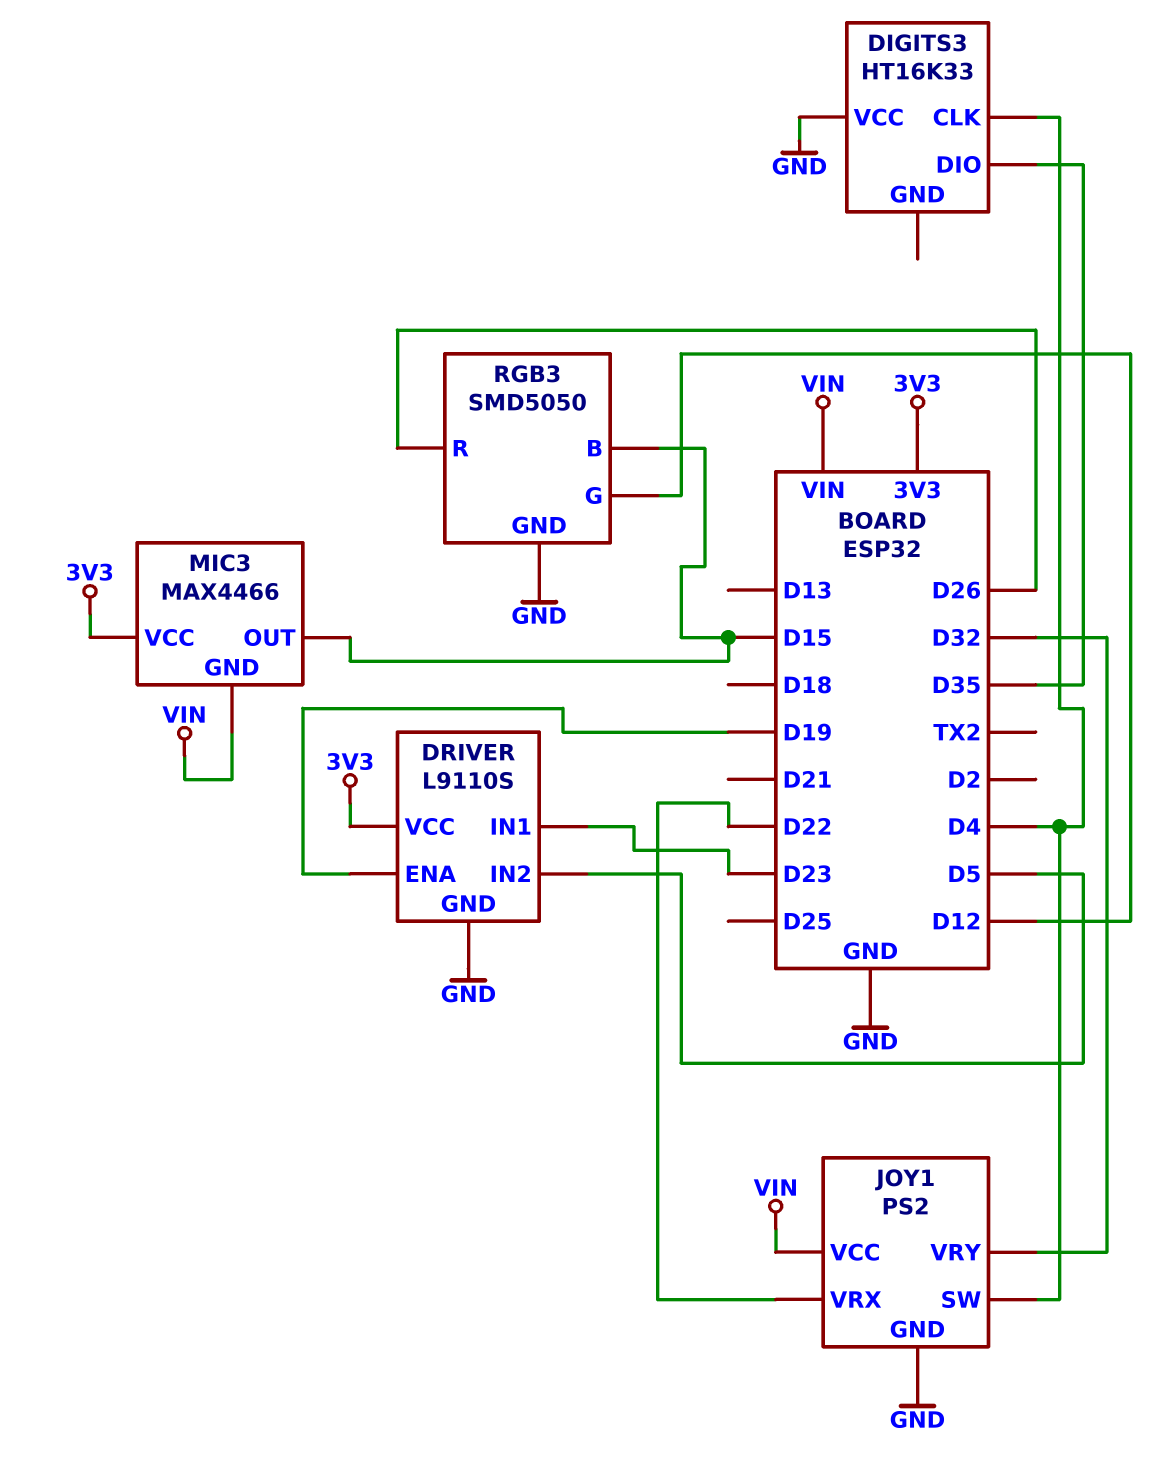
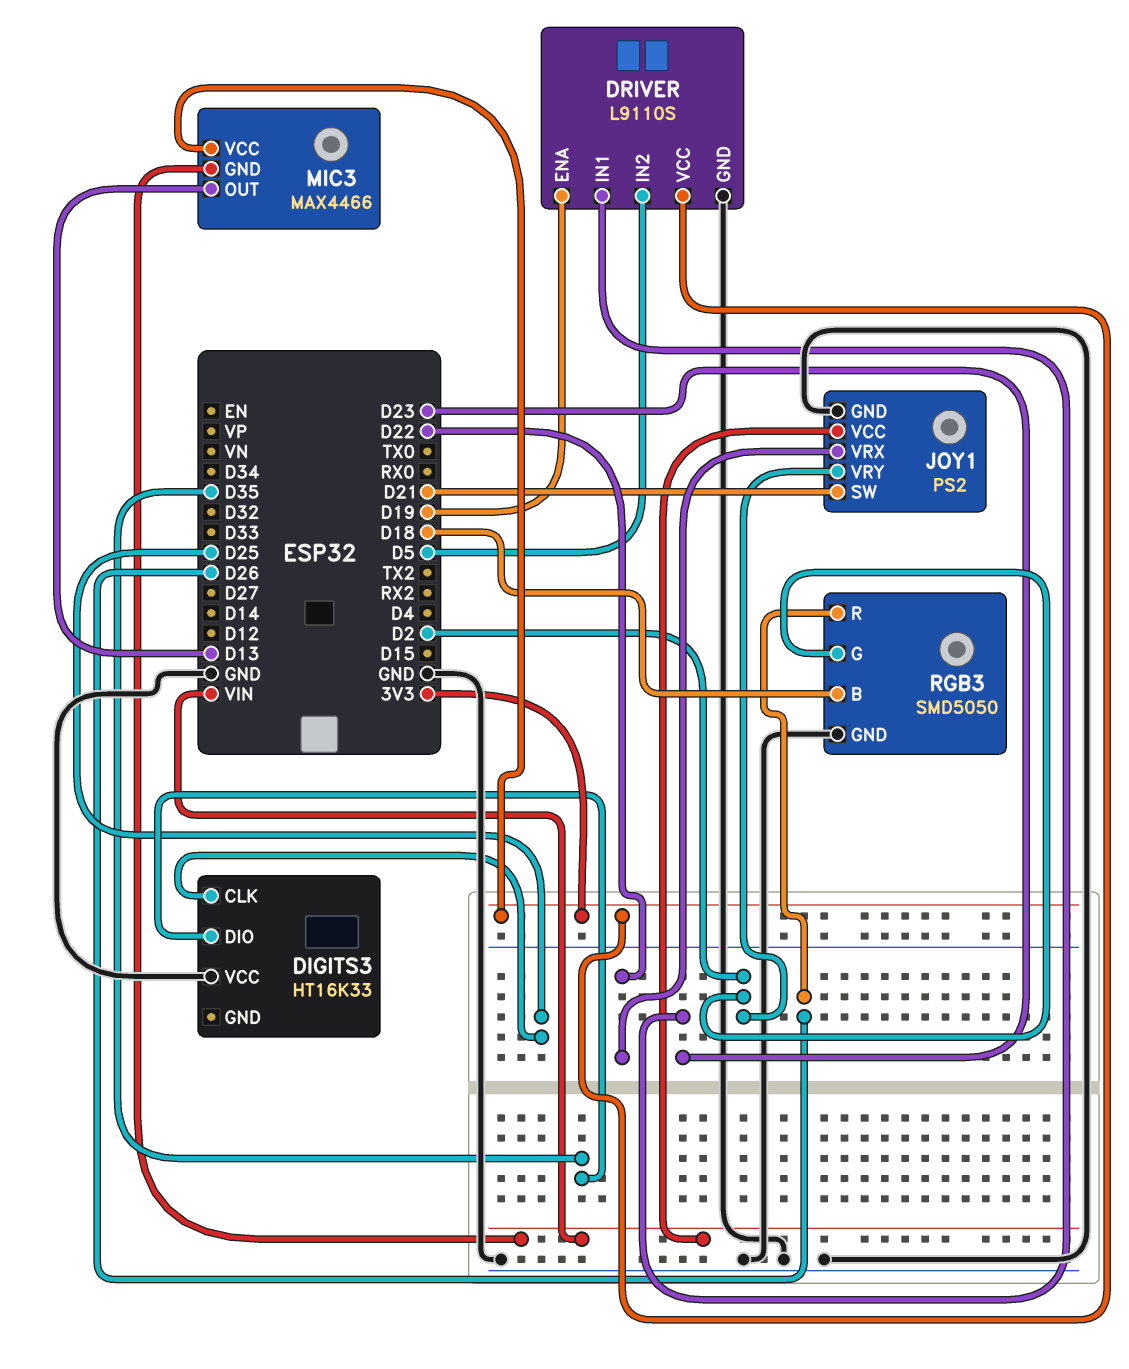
DIGITS3 pin CLK: D4 -> D25
JOY1 pin SW: D4 -> D21
JOY1 pin VRY: D32 -> D2
MIC3 pin OUT: D15 -> D13
RGB3 pin B: D15 -> D18
RGB3 pin G: D12 -> D2

